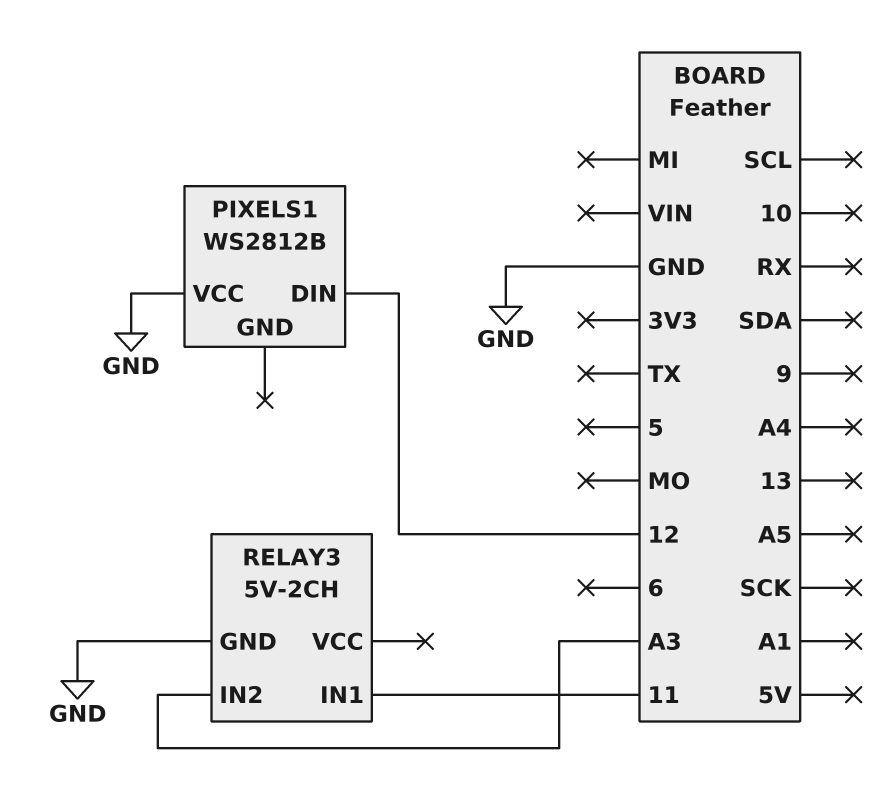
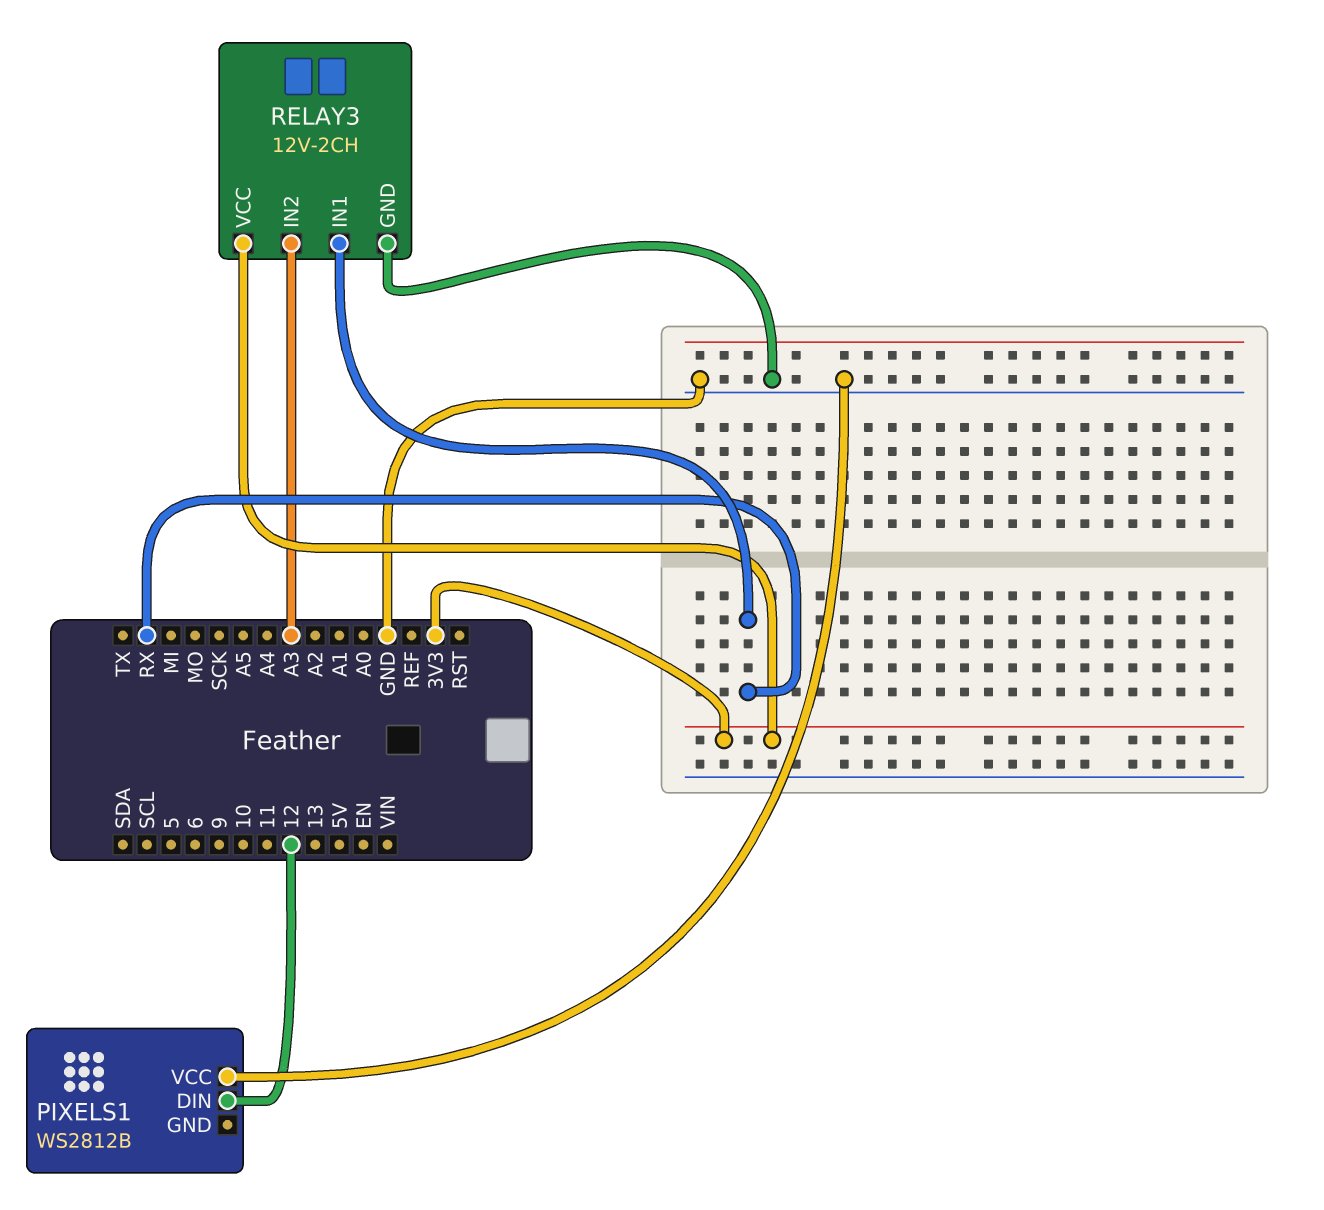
RELAY3: 5V-2CH -> 12V-2CH
RELAY3 pin IN1: 11 -> RX
RELAY3 pin VCC: none -> 3V3

